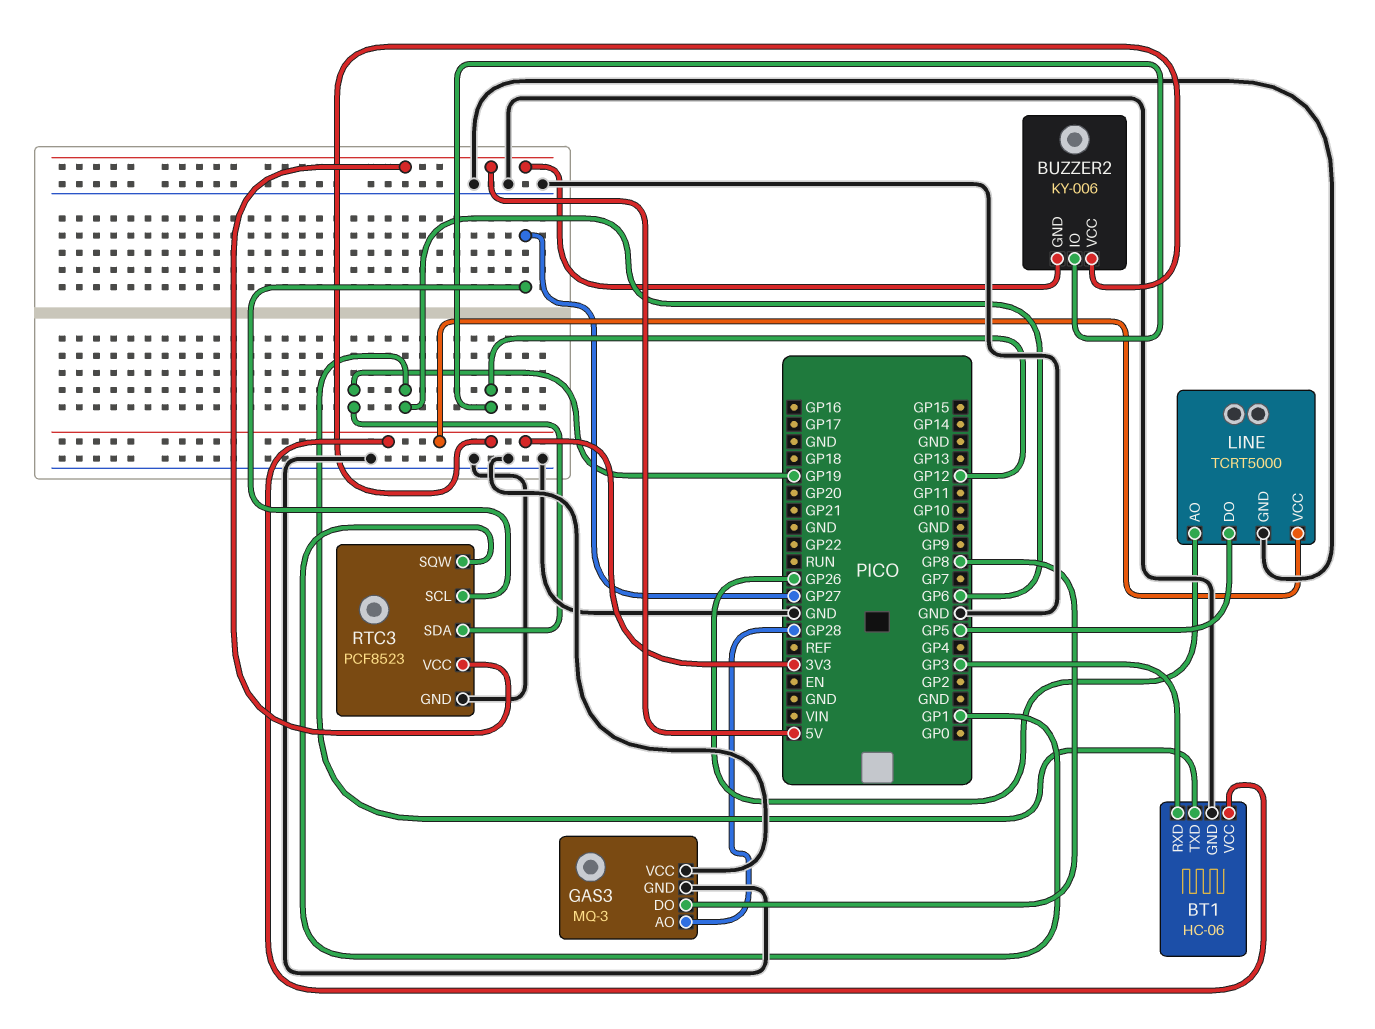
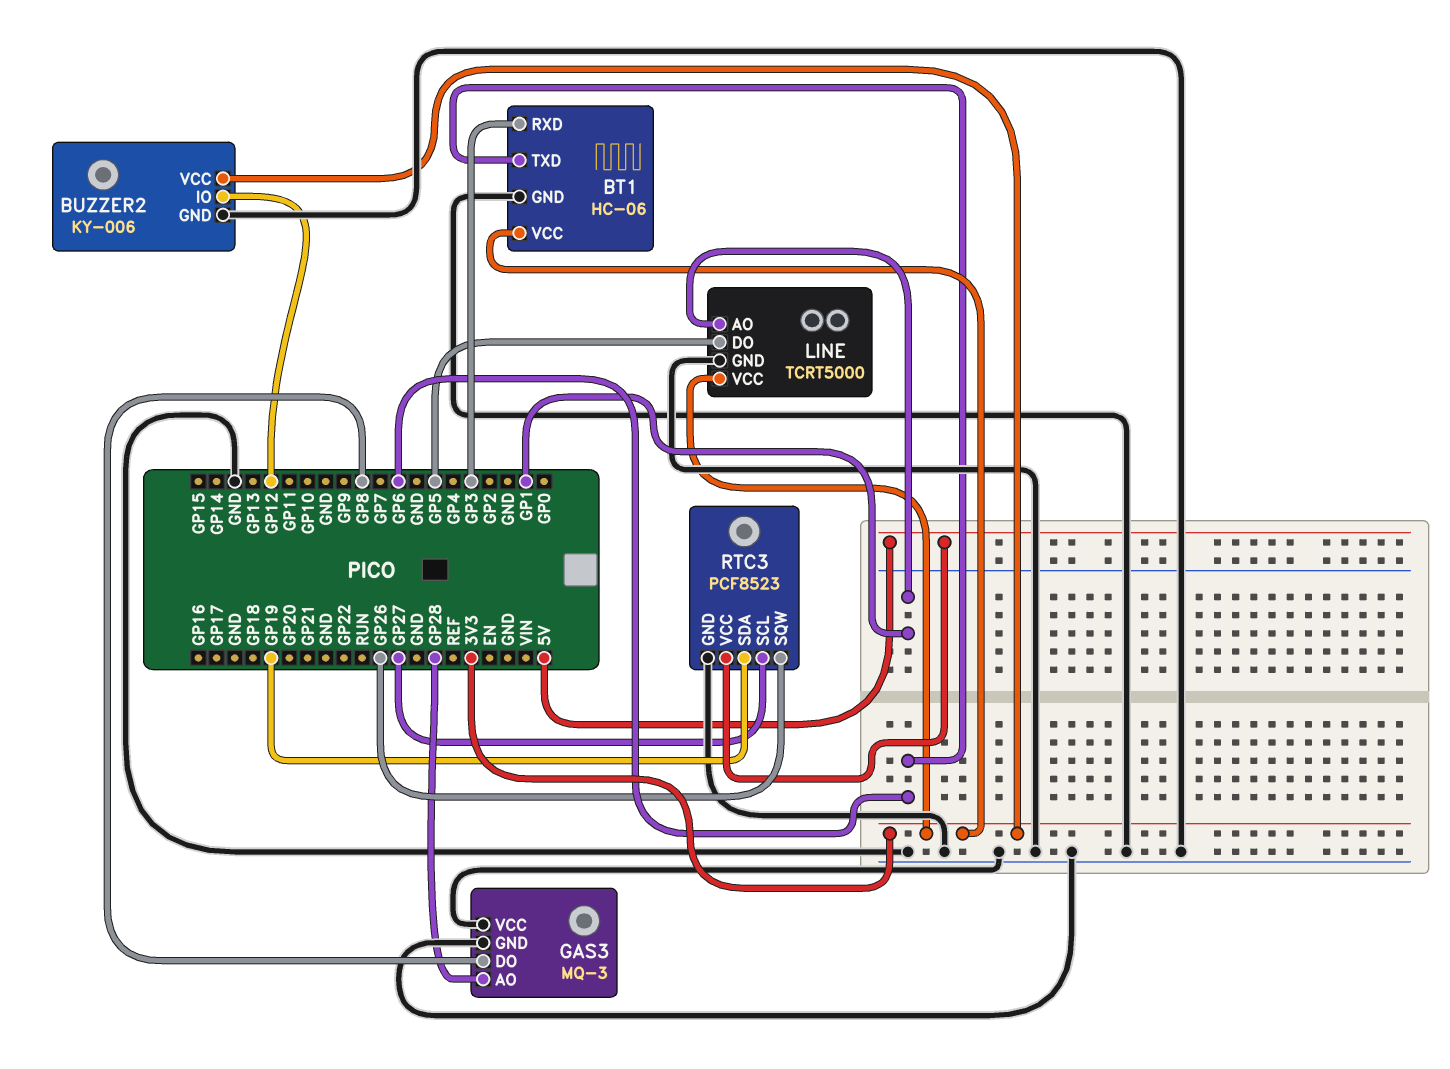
BUZZER2 pin GND: 5V -> GND
LINE pin AO: GP26 -> GP1
RTC3 pin SQW: GP1 -> GP26

